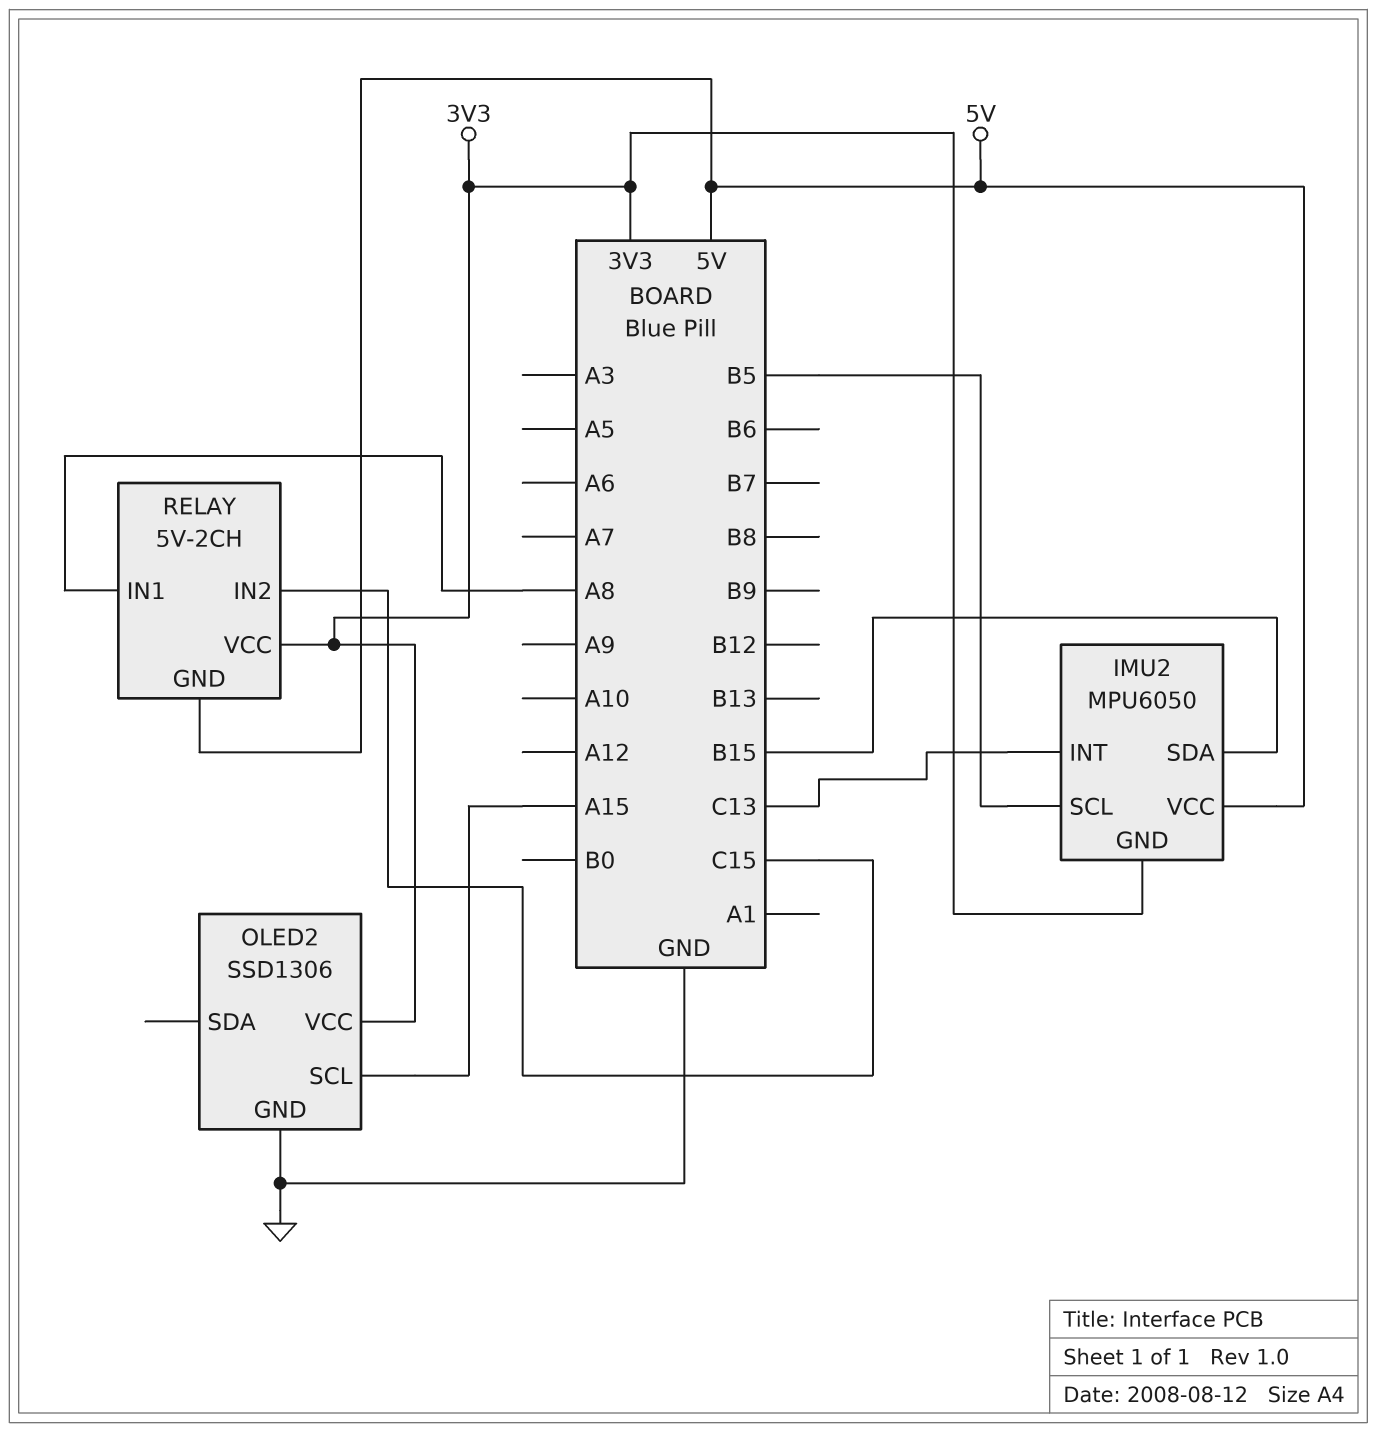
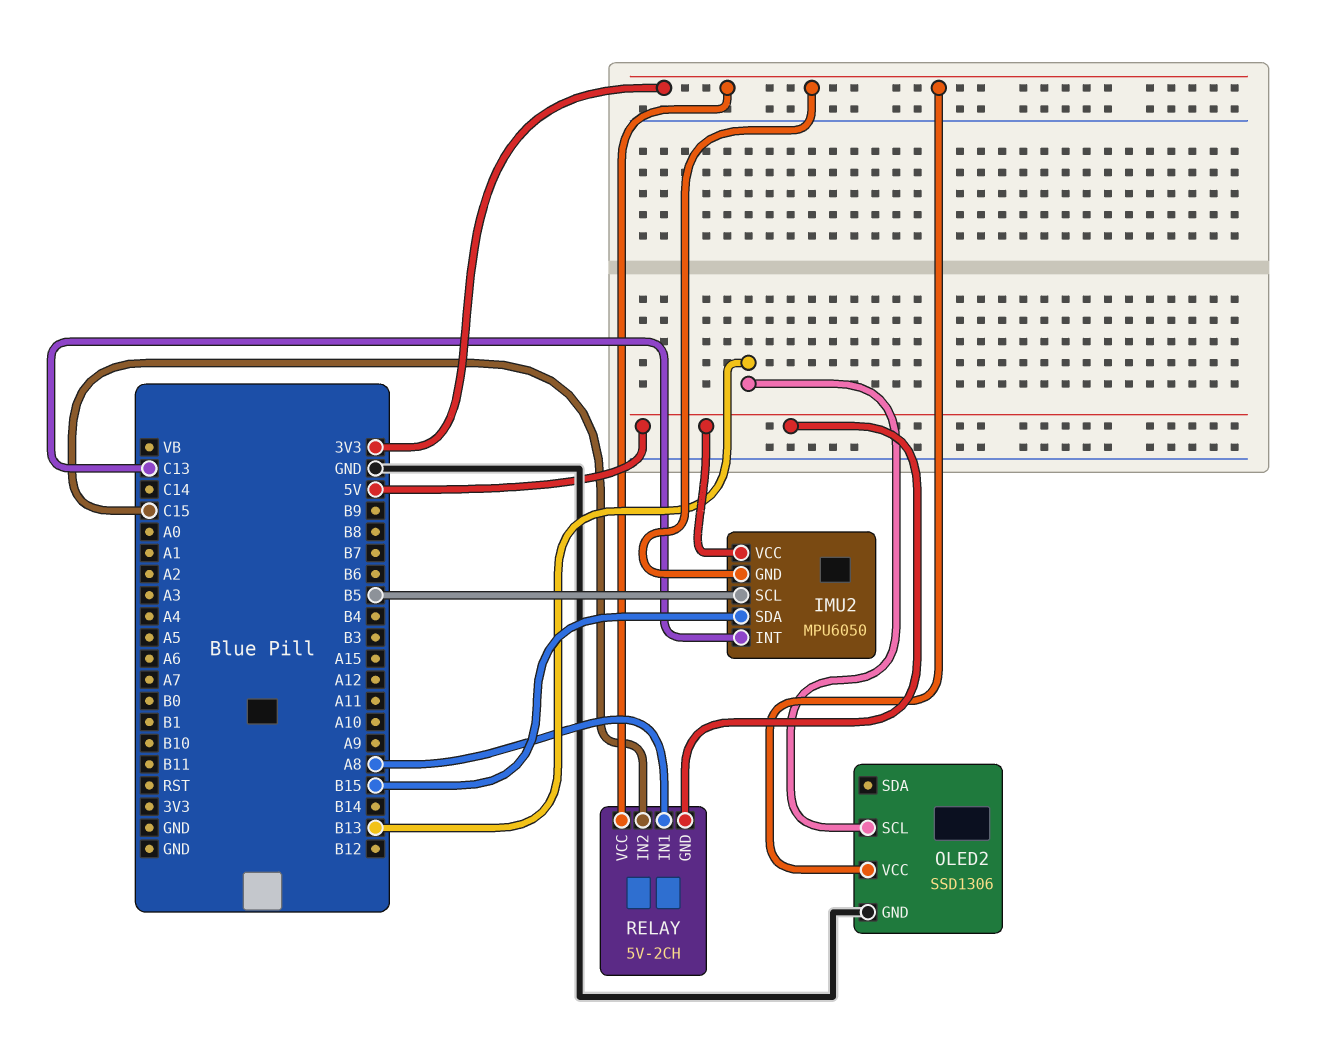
OLED2 pin SCL: A15 -> B13

